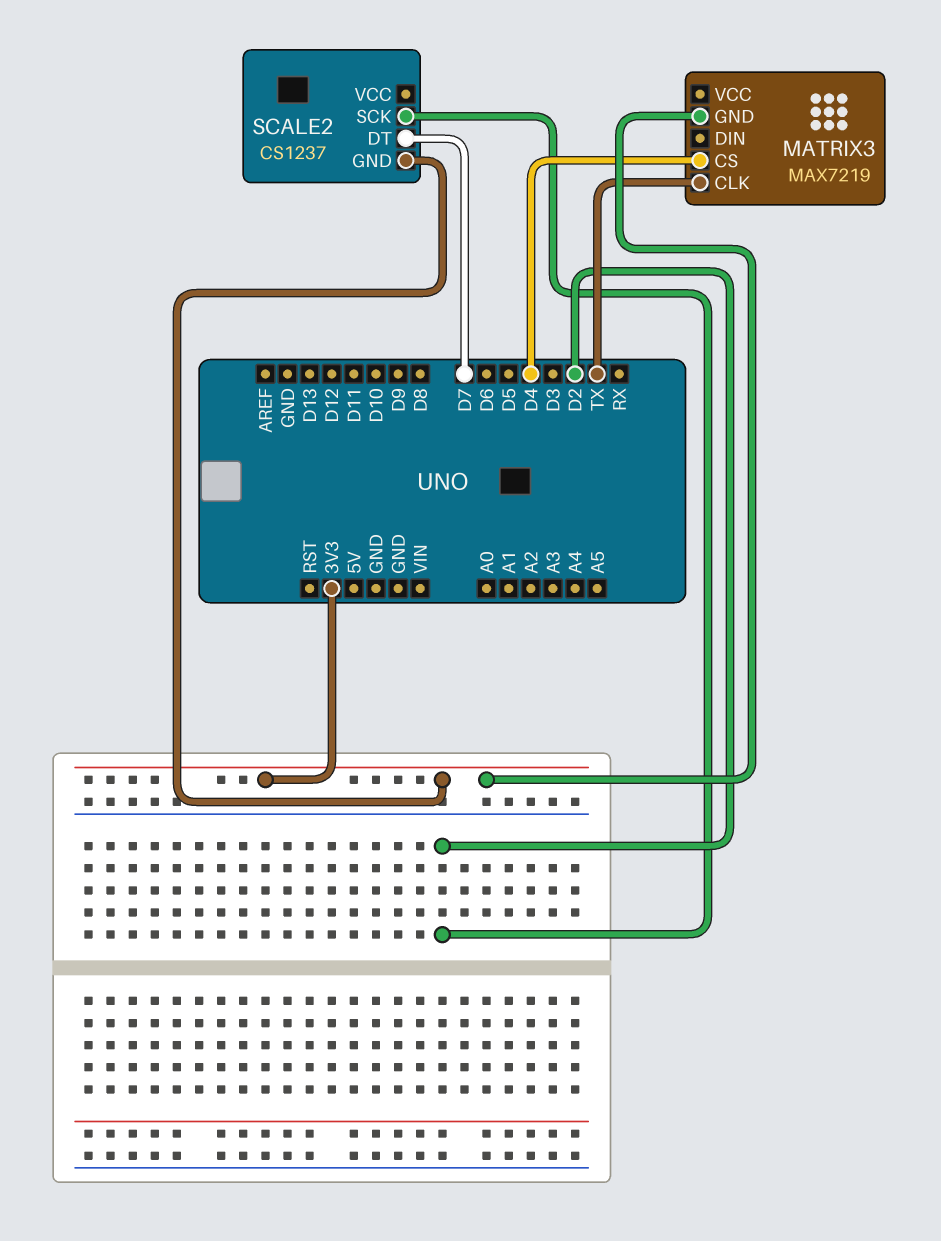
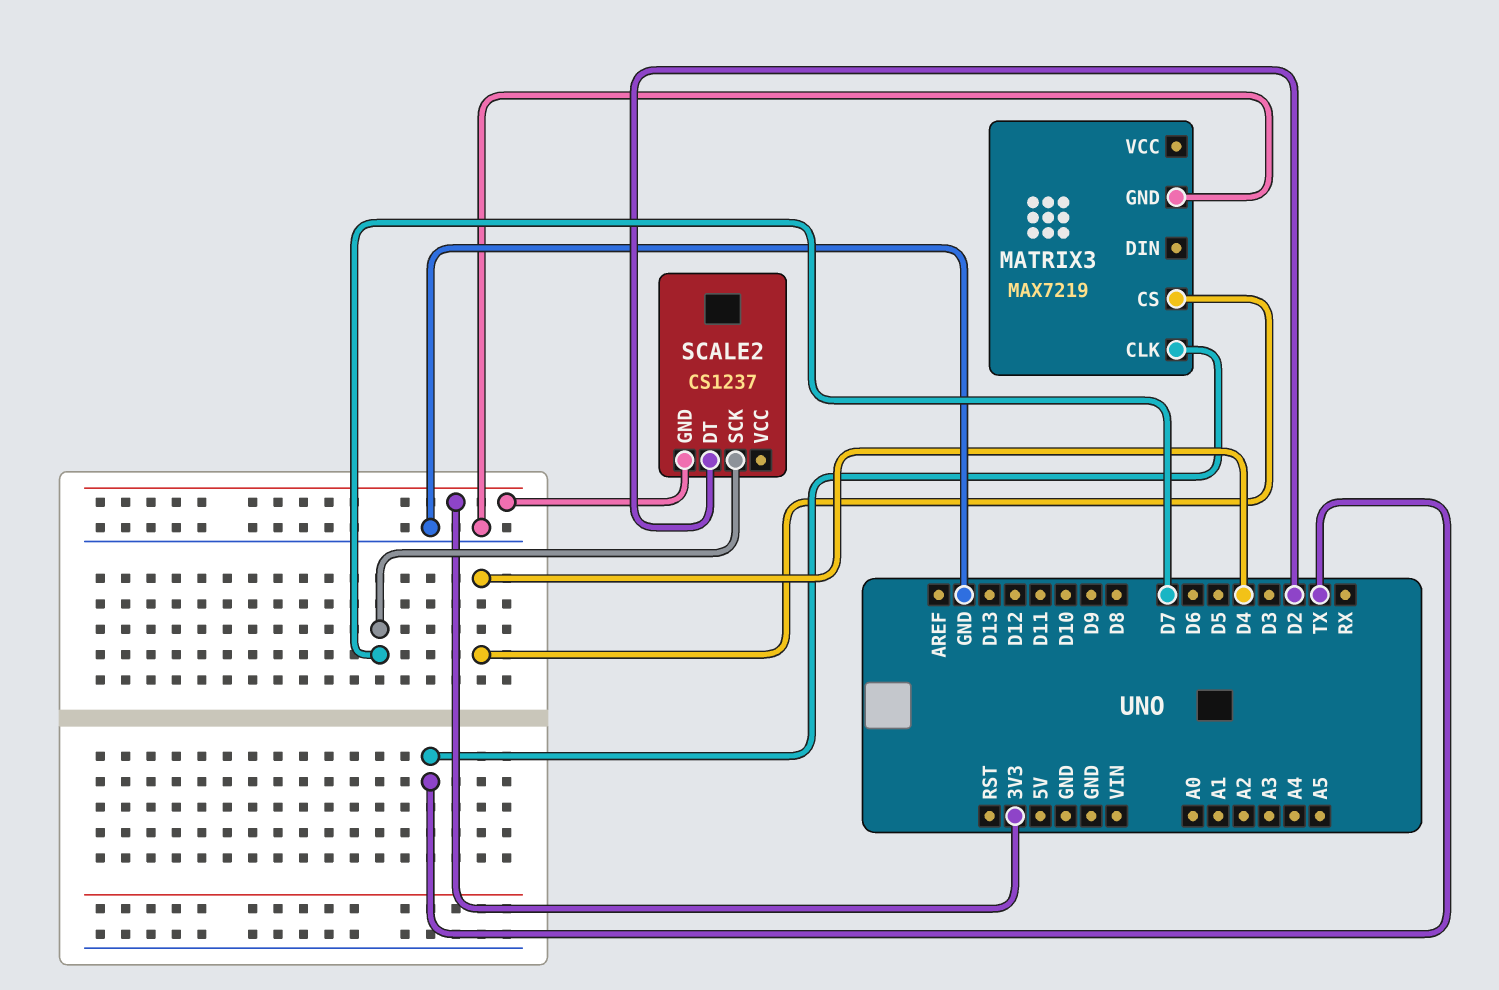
MATRIX3 pin GND: 3V3 -> GND
SCALE2 pin DT: D7 -> D2
SCALE2 pin SCK: D2 -> D7

